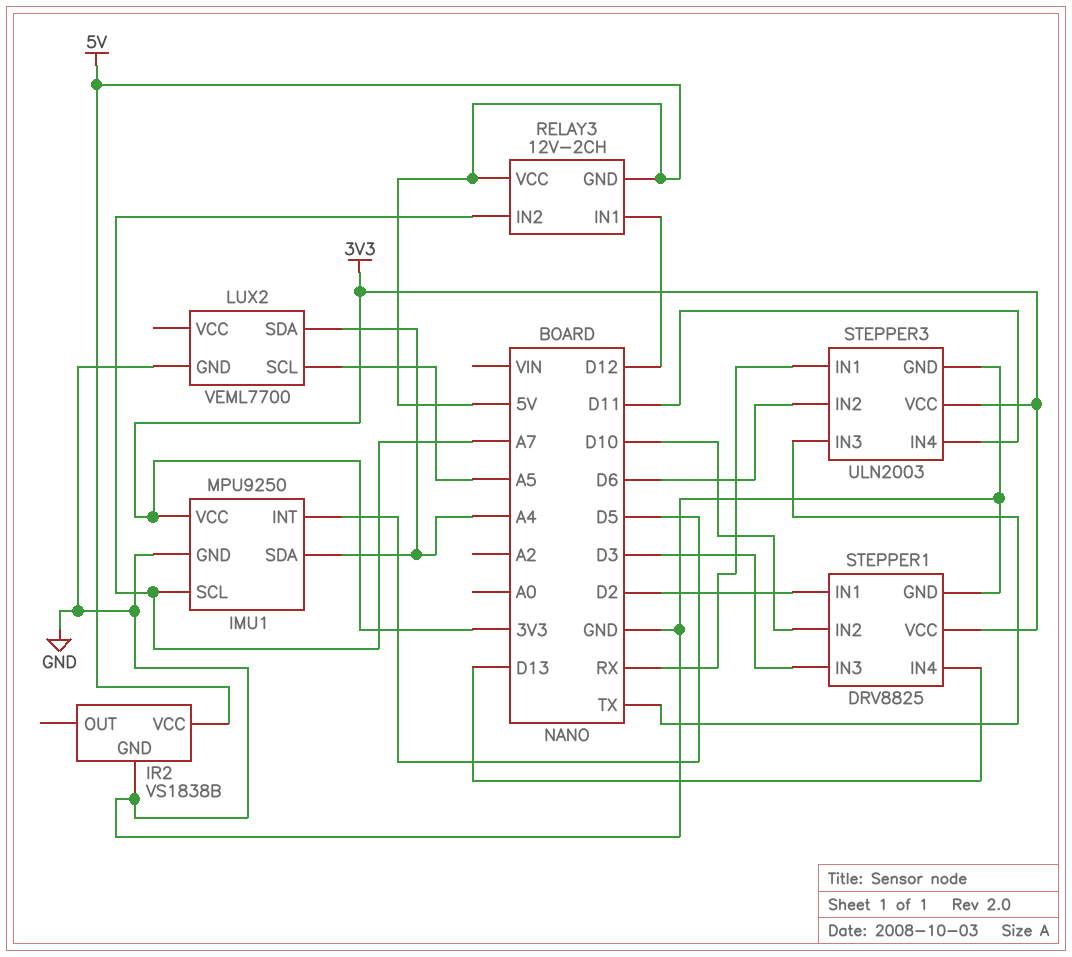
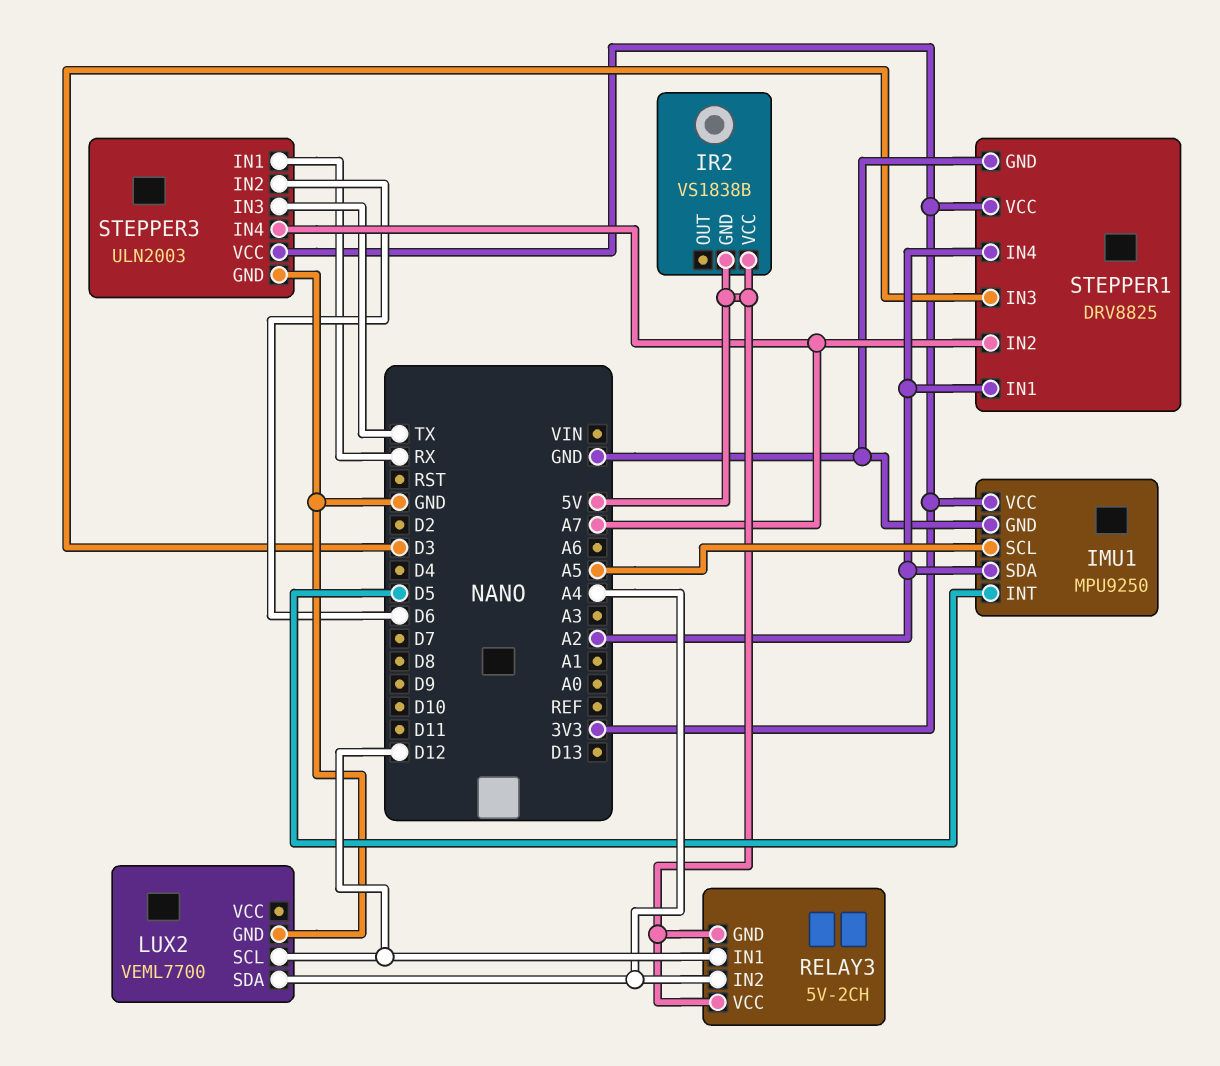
IMU1 pin SCL: A7 -> A5
IMU1 pin SDA: A4 -> A2
IR2 pin GND: GND -> 5V
LUX2 pin SCL: A5 -> D12
RELAY3: 12V-2CH -> 5V-2CH
RELAY3 pin IN2: A7 -> A4
STEPPER1 pin IN1: D2 -> A2
STEPPER1 pin IN2: D10 -> A7
STEPPER1 pin IN4: D13 -> A2
STEPPER3 pin IN4: D11 -> A7

